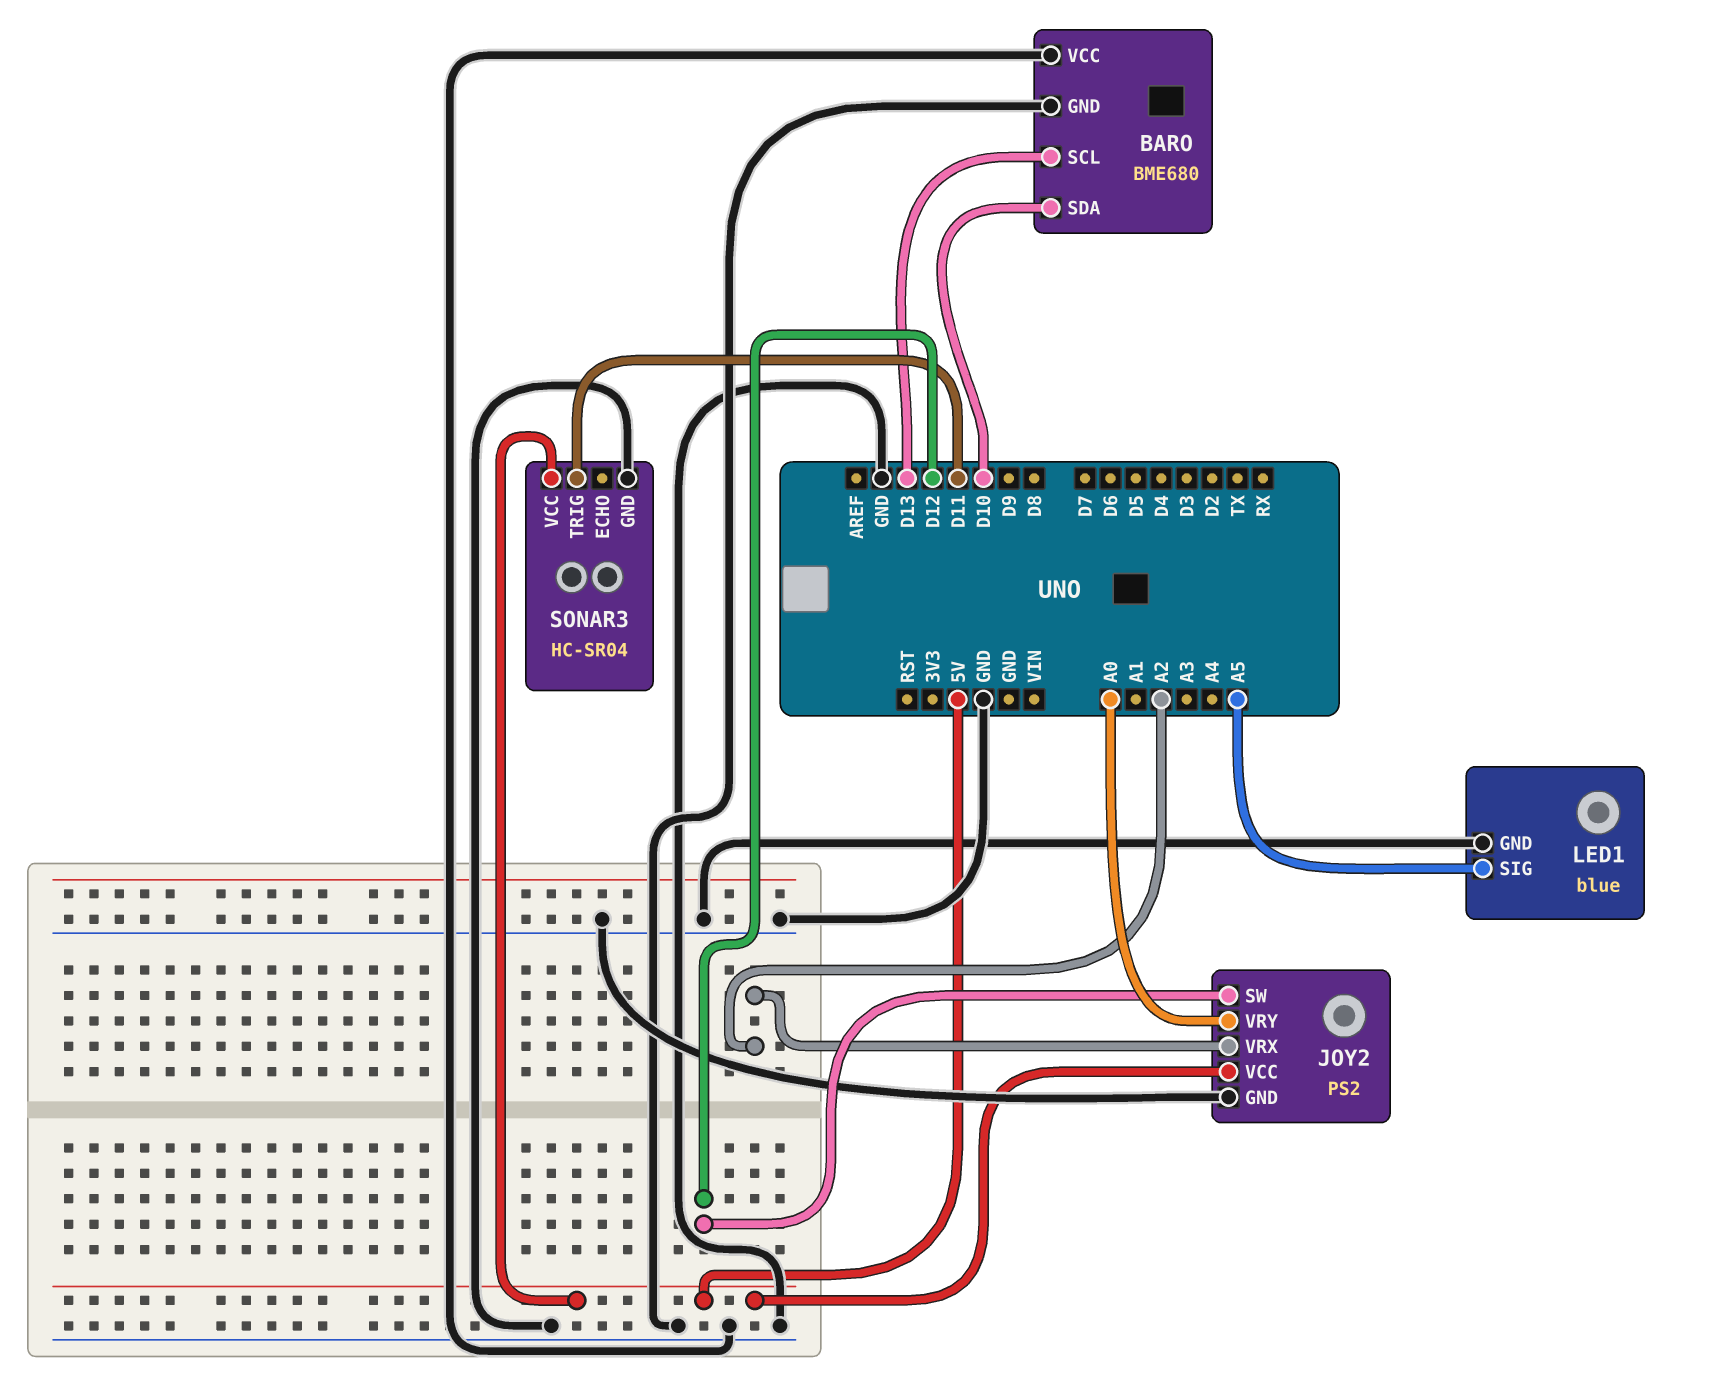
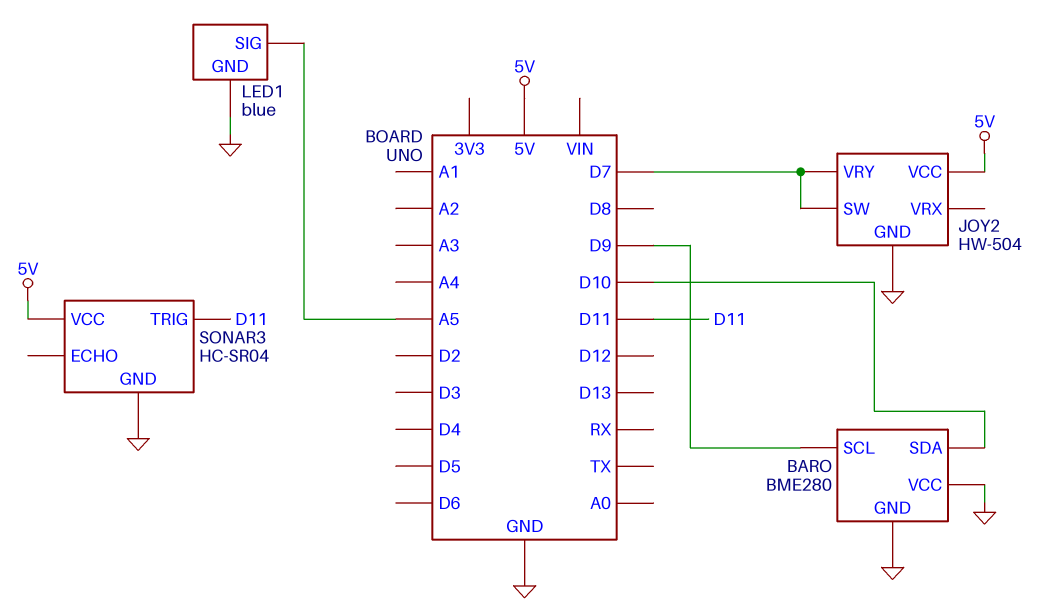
BARO: BME680 -> BME280
BARO pin SCL: D13 -> D9
JOY2: PS2 -> HW-504
JOY2 pin SW: D12 -> D7
JOY2 pin VRX: A2 -> none
JOY2 pin VRY: A0 -> D7

